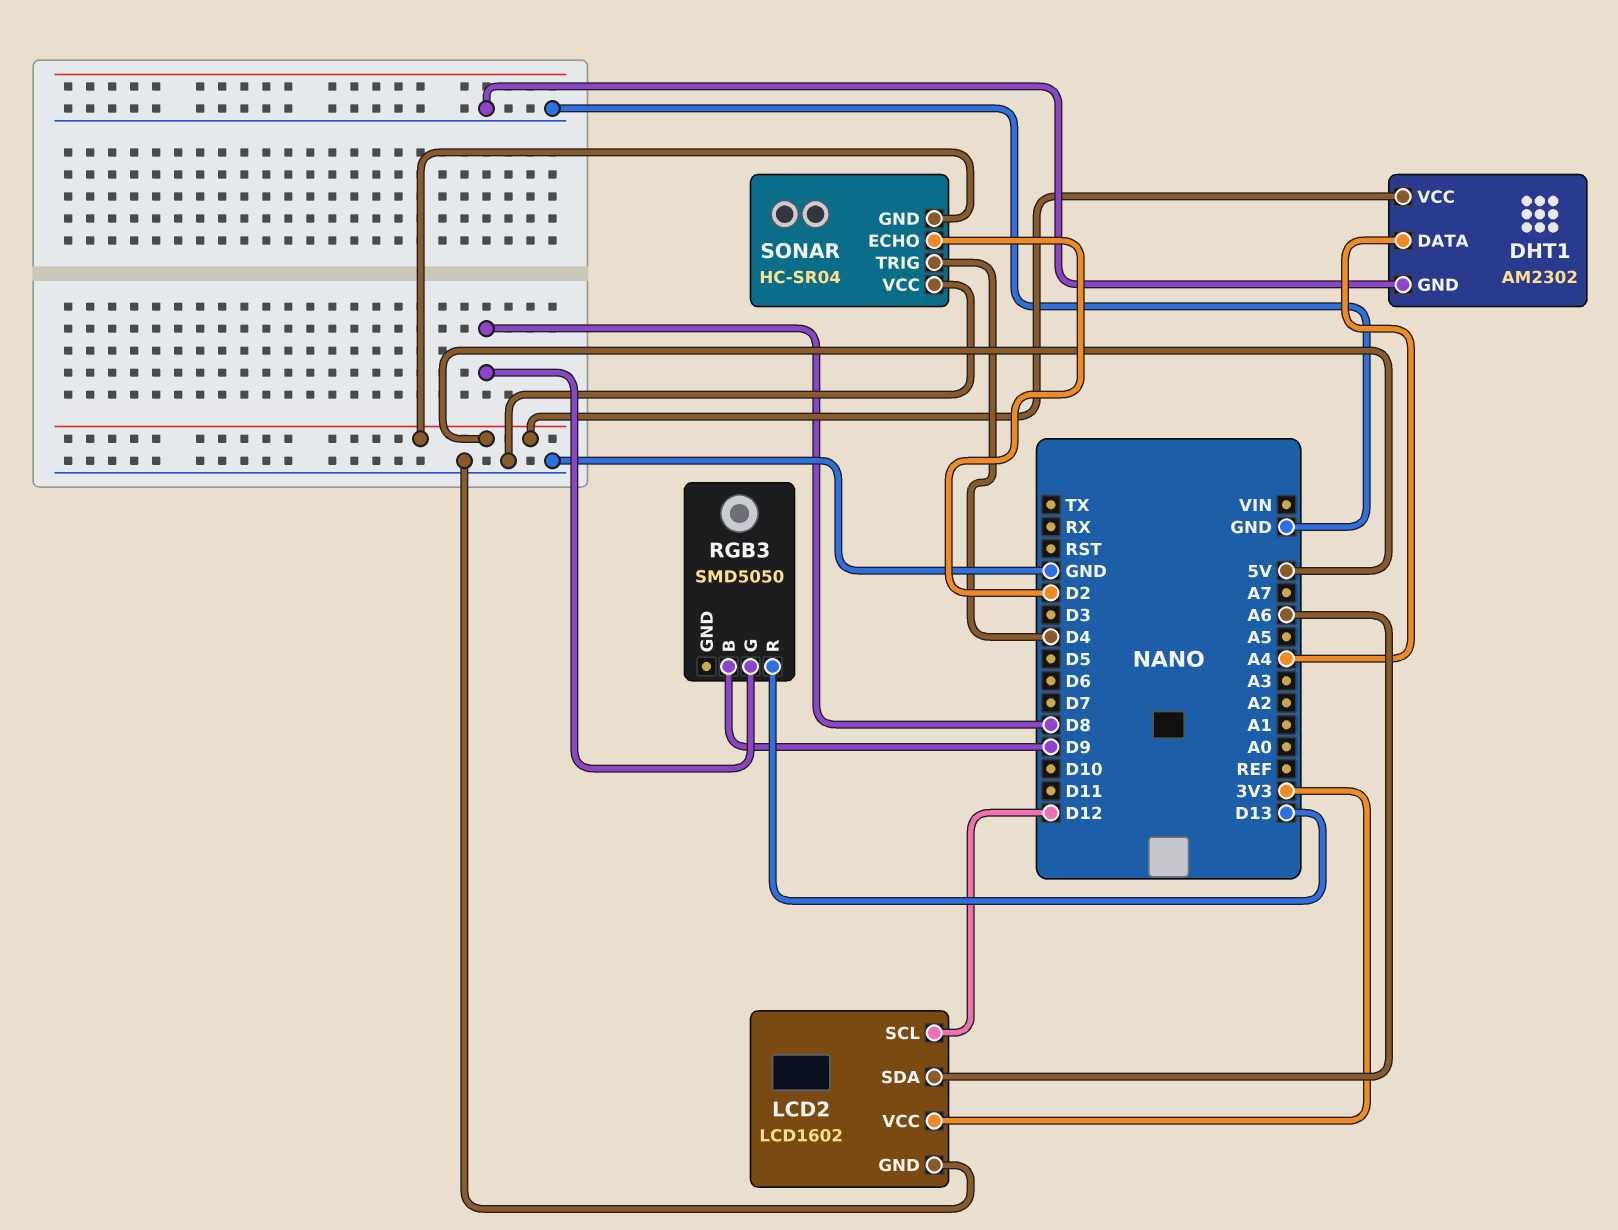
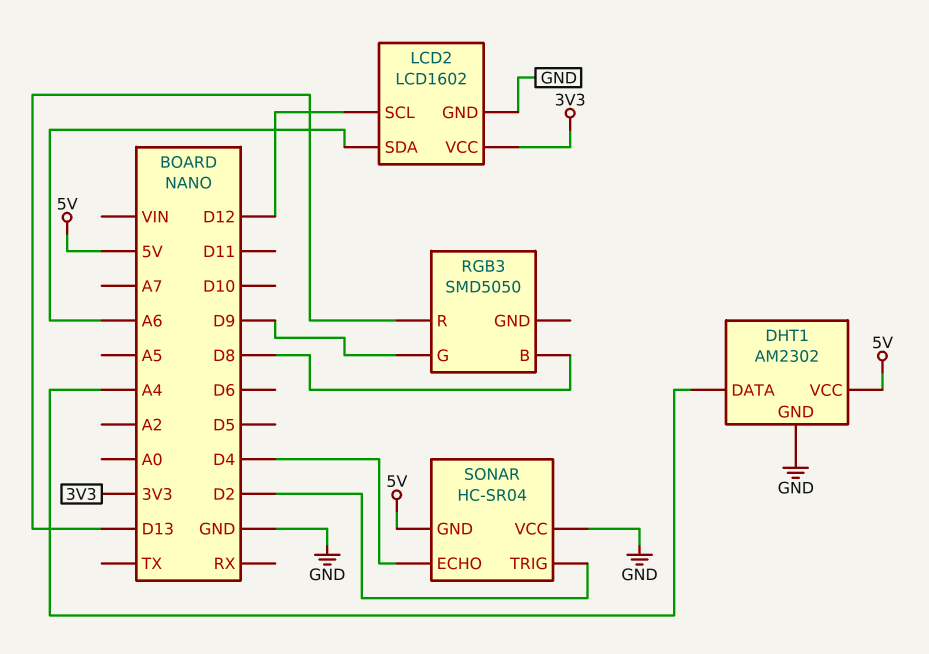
RGB3 pin B: D9 -> D8
RGB3 pin G: D8 -> D9
SONAR pin ECHO: D2 -> D4
SONAR pin TRIG: D4 -> D2

